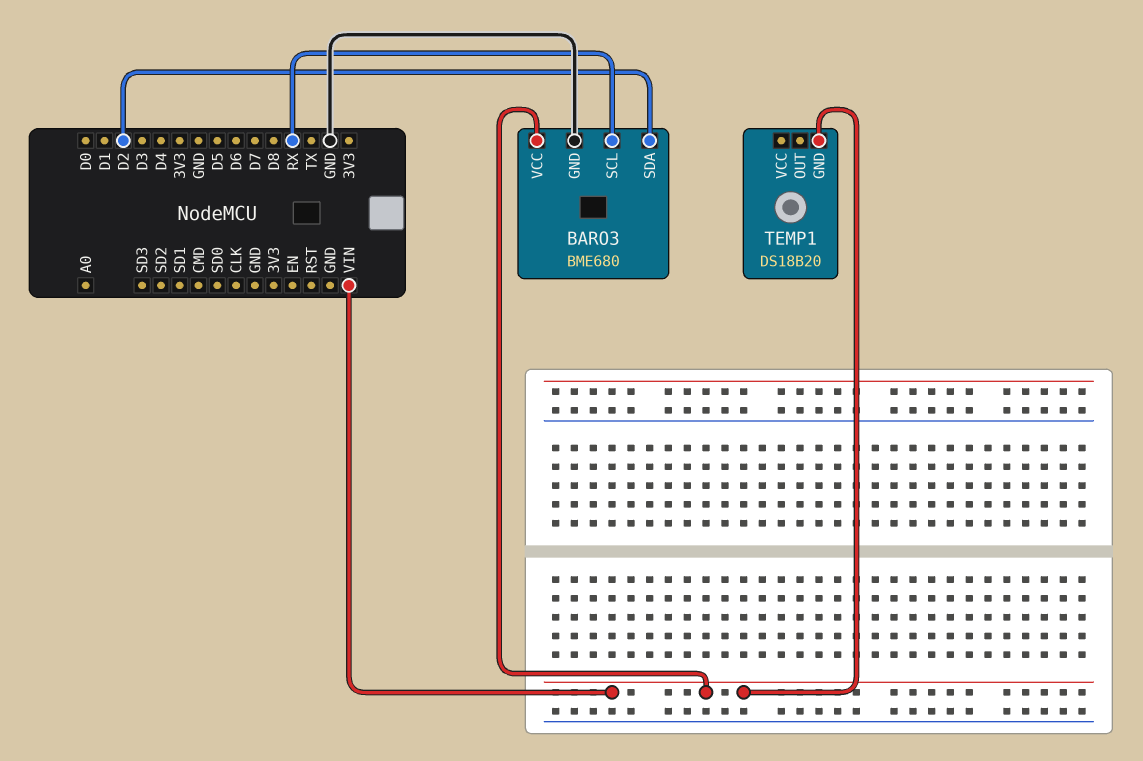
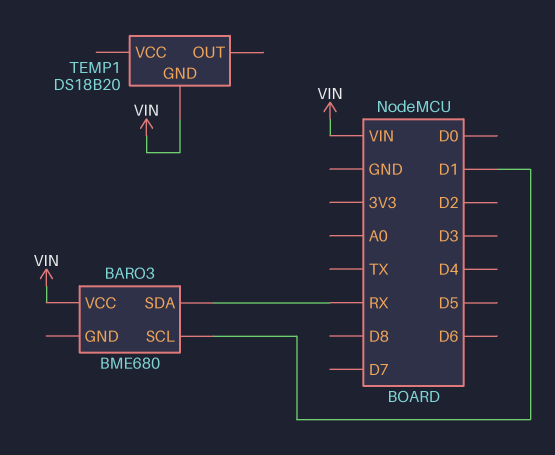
BARO3 pin GND: GND -> none
BARO3 pin SCL: RX -> D1
BARO3 pin SDA: D2 -> RX

